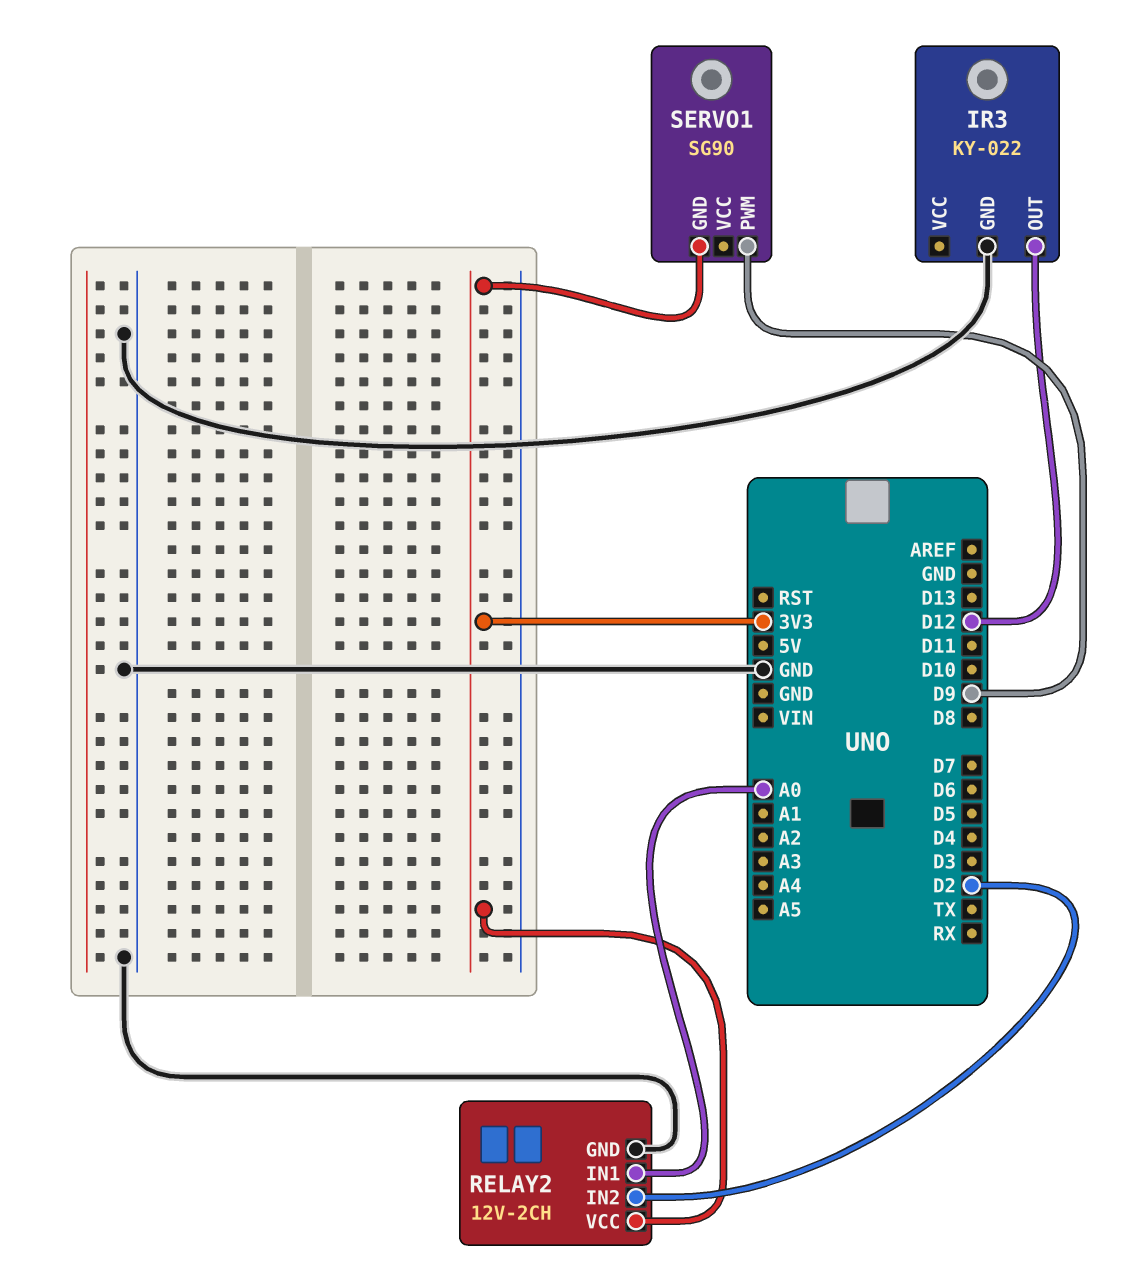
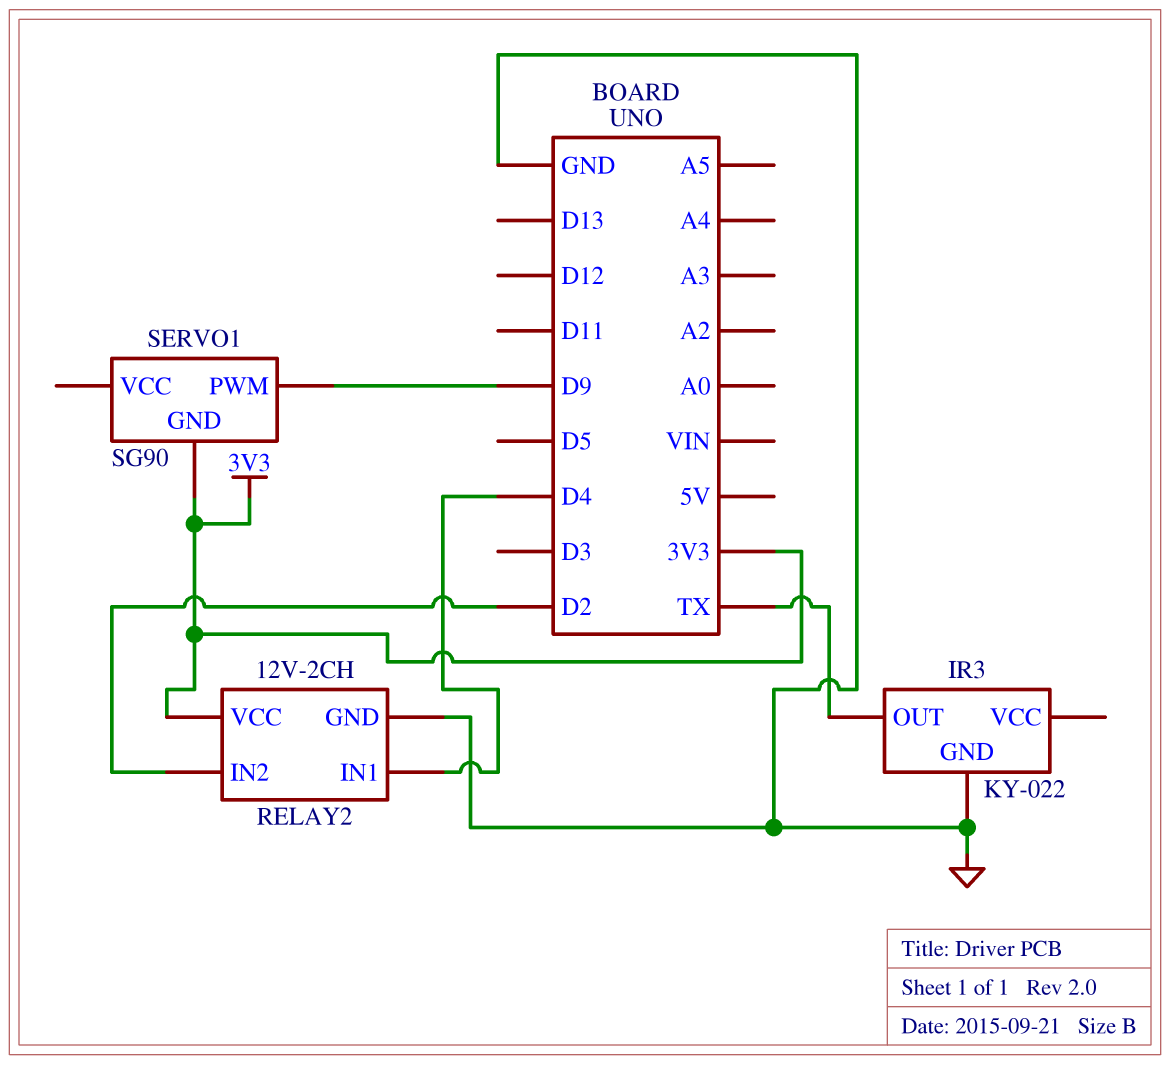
IR3 pin OUT: D12 -> TX
RELAY2 pin IN1: A0 -> D4

